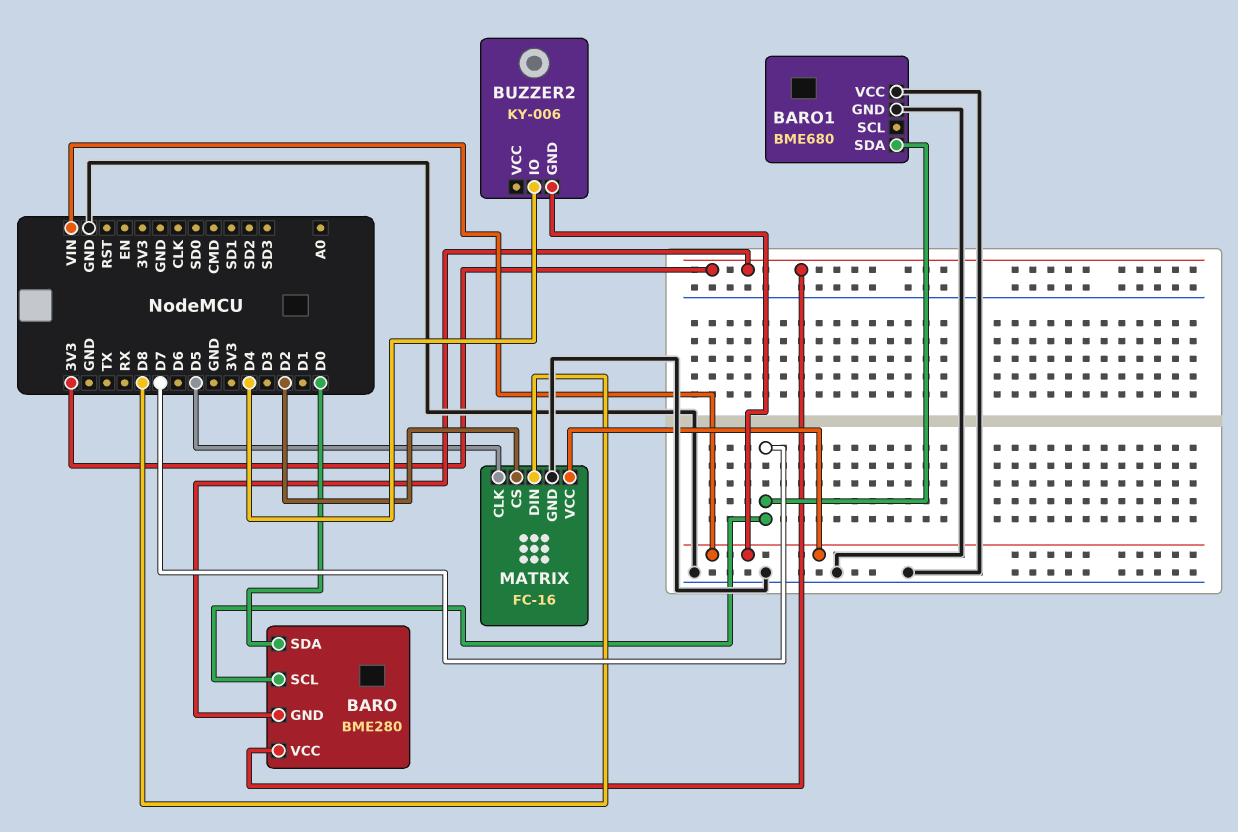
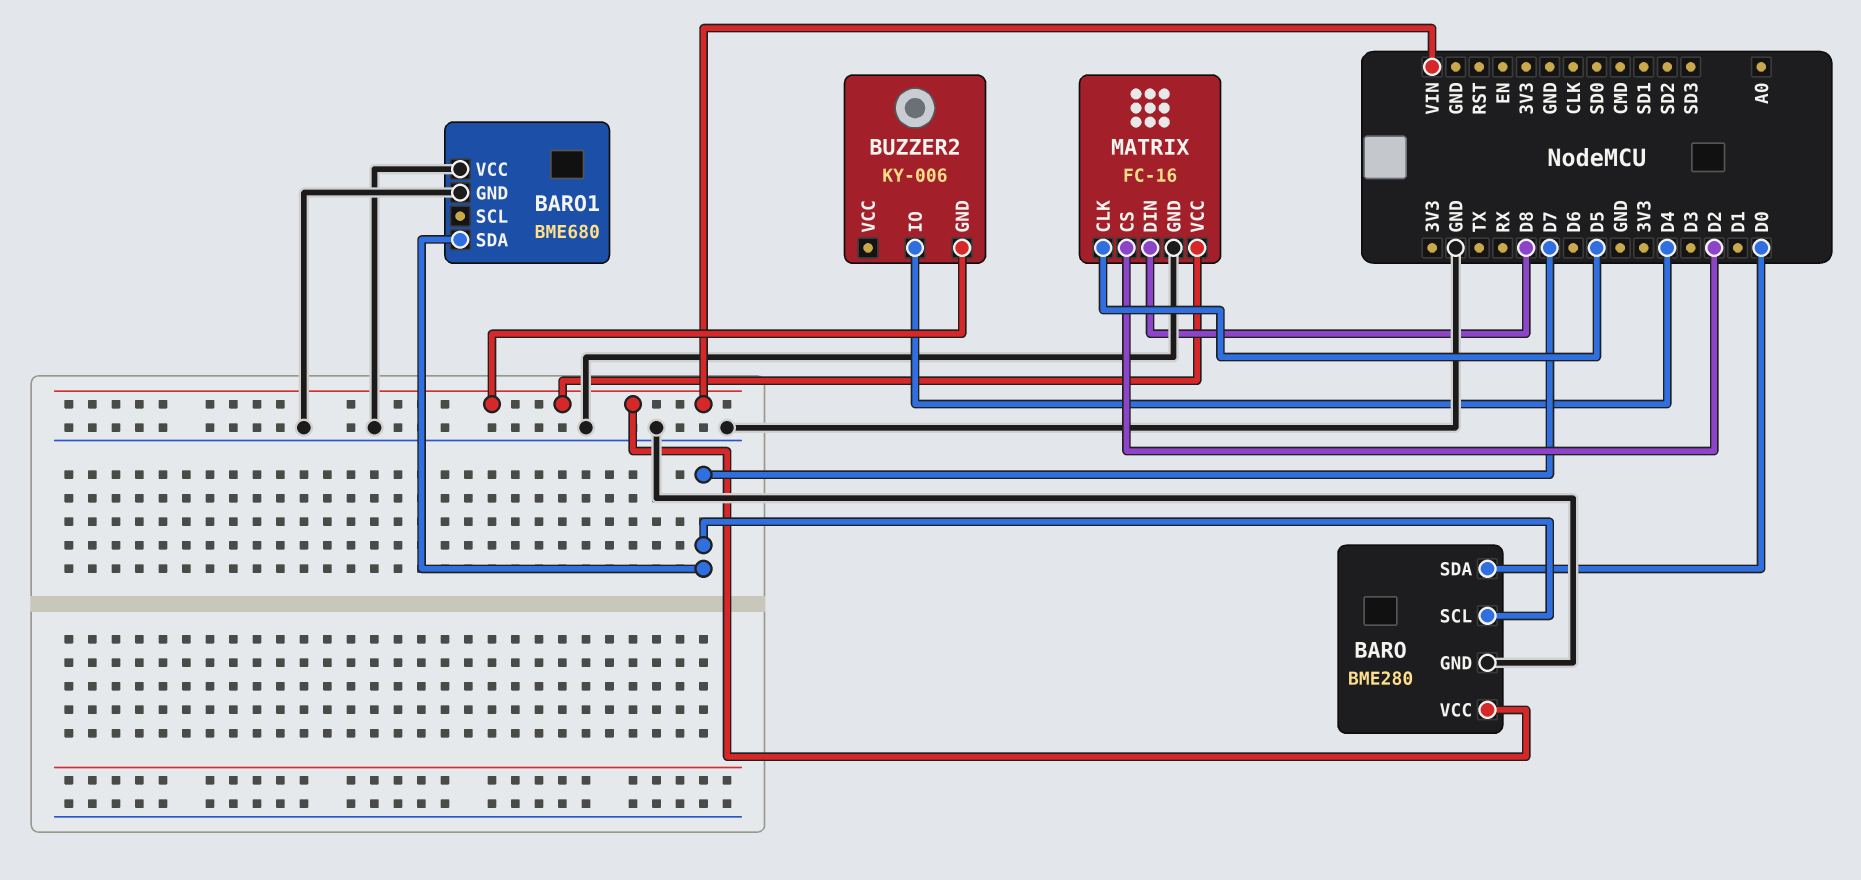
BARO pin GND: 3V3 -> GND
BARO pin VCC: 3V3 -> VIN

